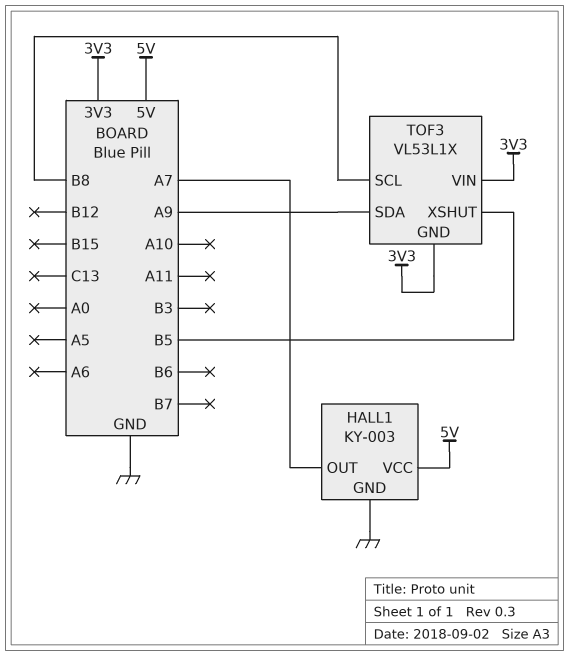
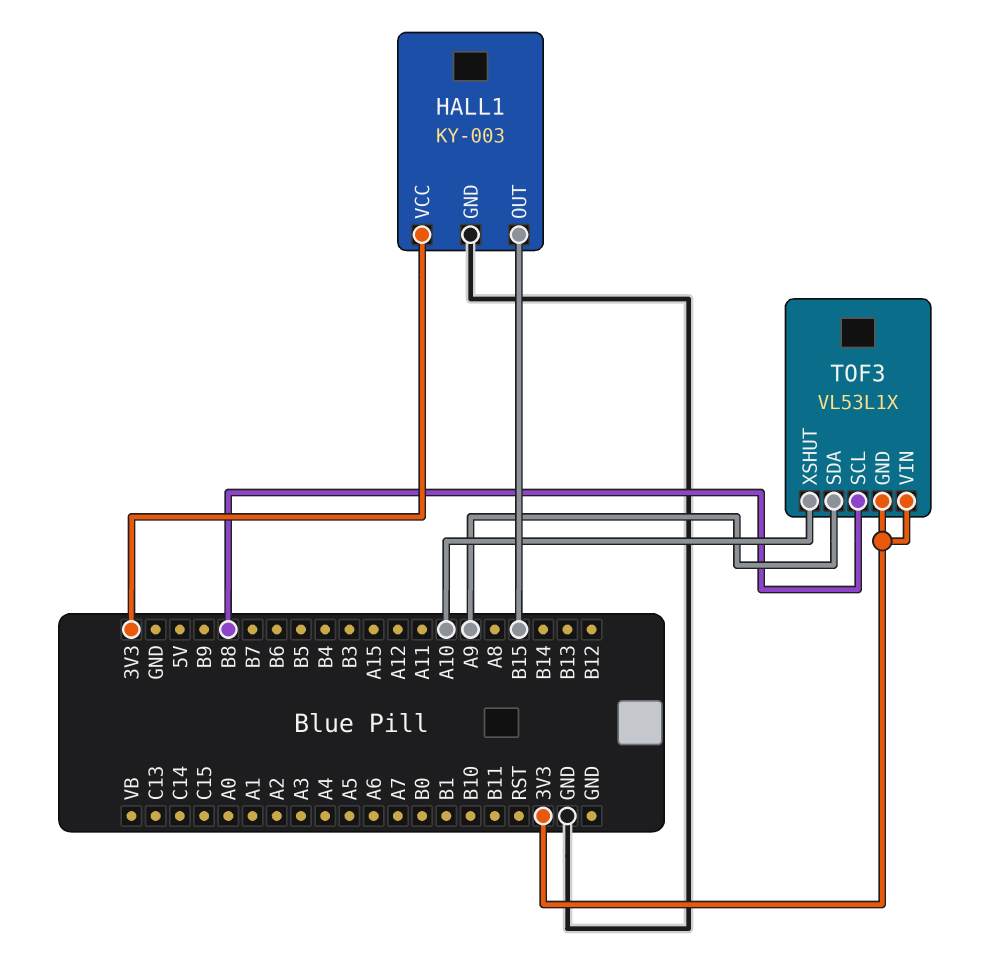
HALL1 pin OUT: A7 -> B15
HALL1 pin VCC: 5V -> 3V3
TOF3 pin XSHUT: B5 -> A10

